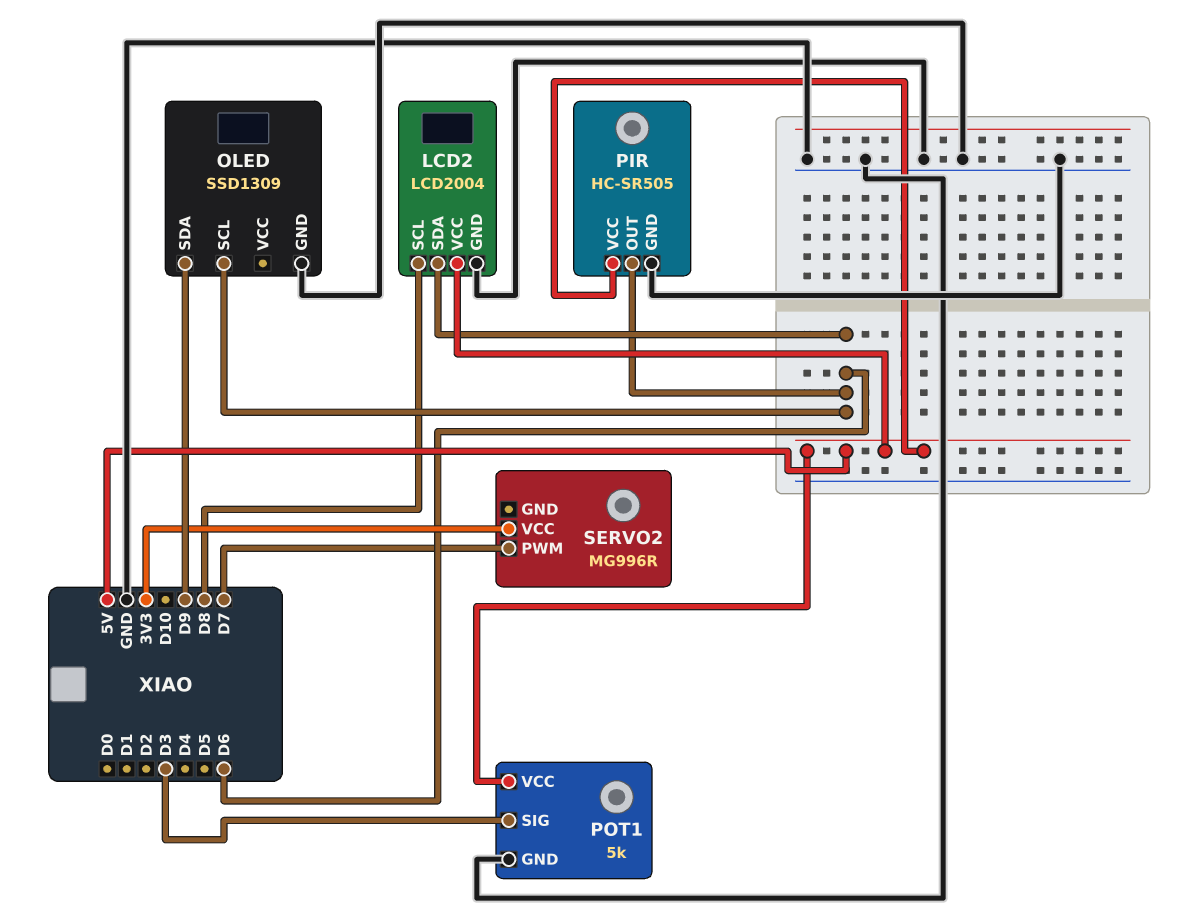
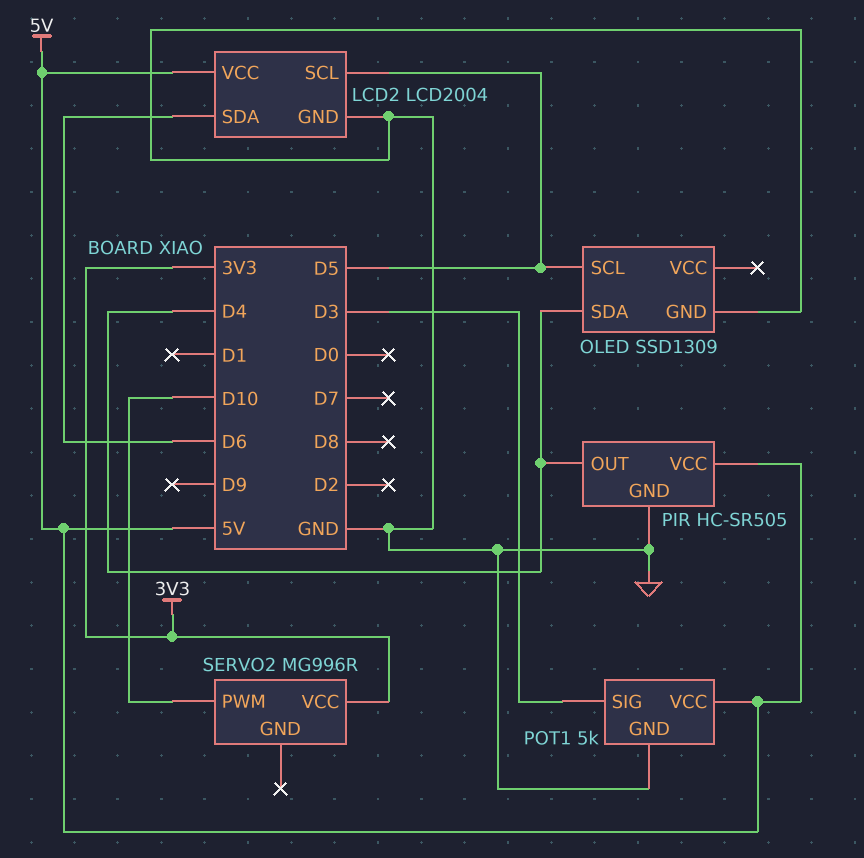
LCD2 pin SCL: D8 -> D5
OLED pin SCL: D6 -> D5
OLED pin SDA: D9 -> D4
PIR pin OUT: D6 -> D4
SERVO2 pin PWM: D7 -> D10

